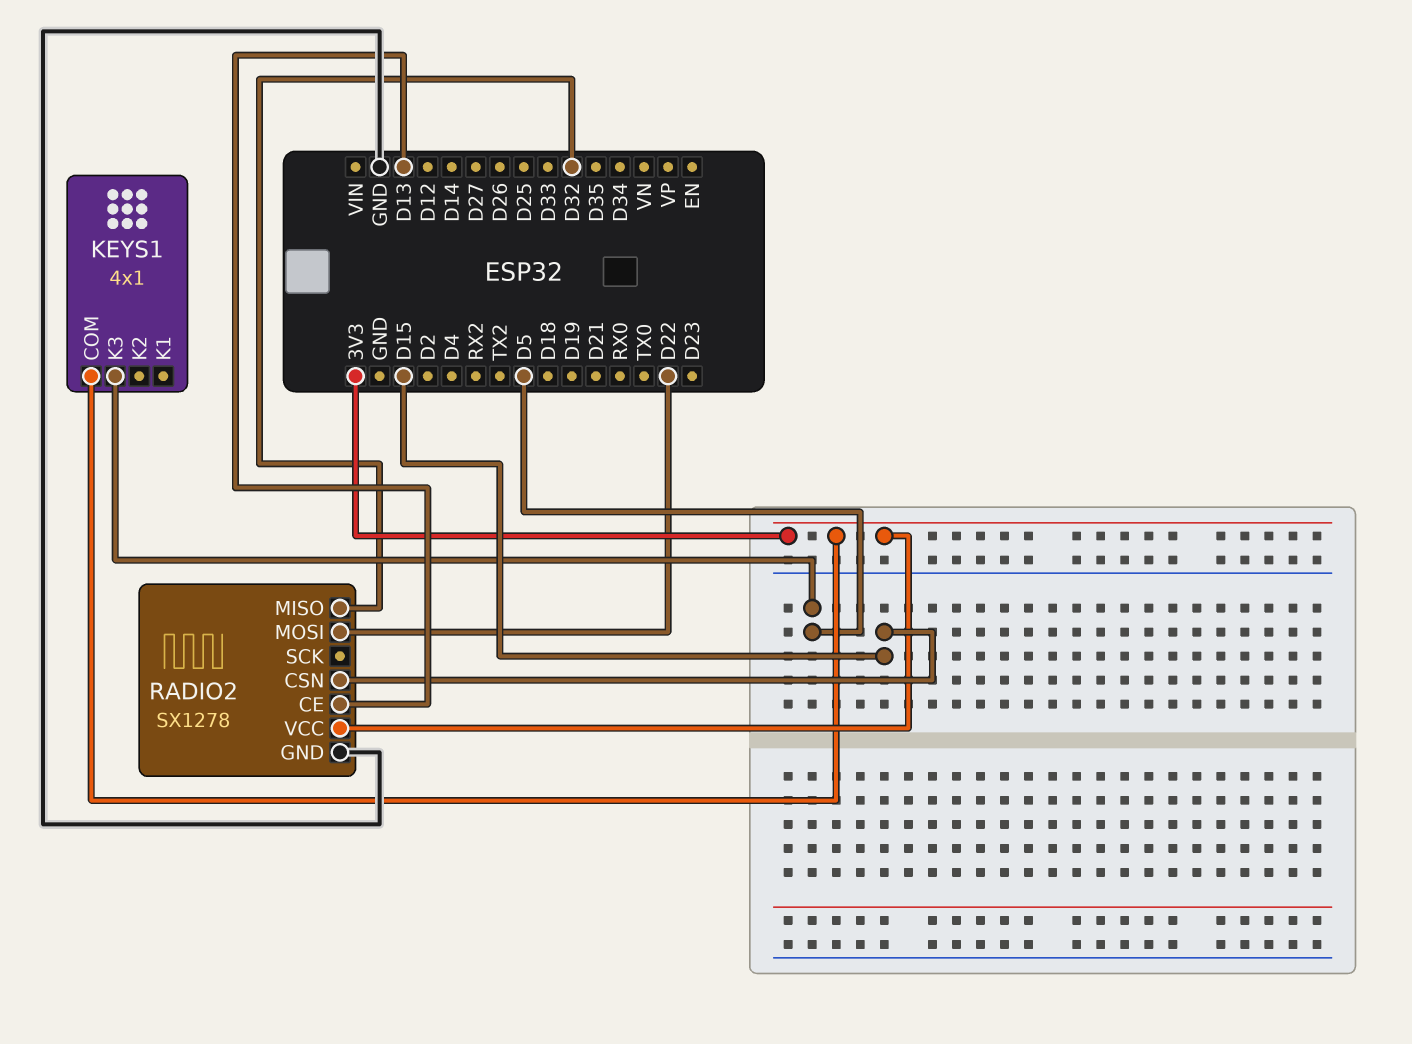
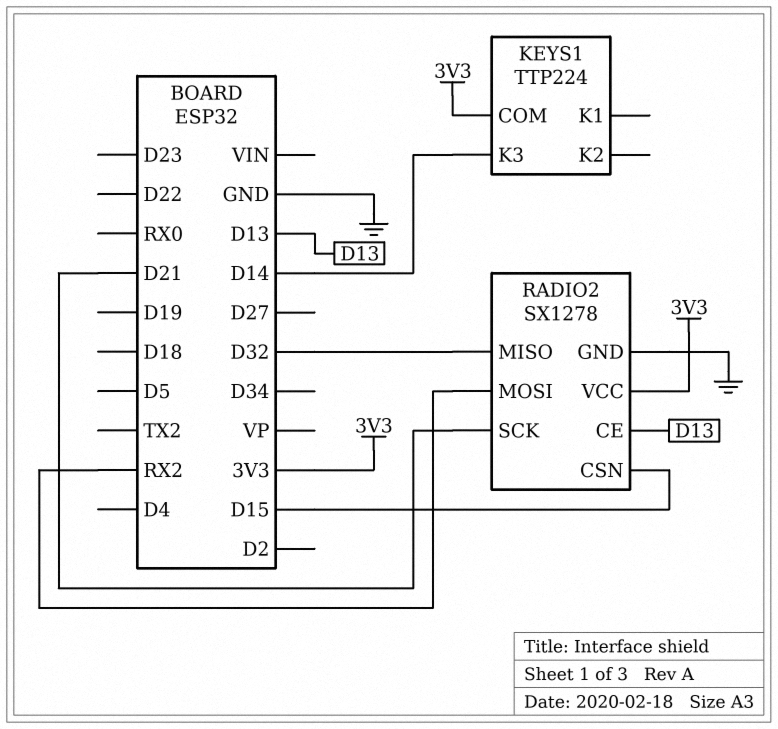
KEYS1: 4x1 -> TTP224
KEYS1 pin K3: D5 -> D14
RADIO2 pin MOSI: D22 -> RX2
RADIO2 pin SCK: none -> D21

